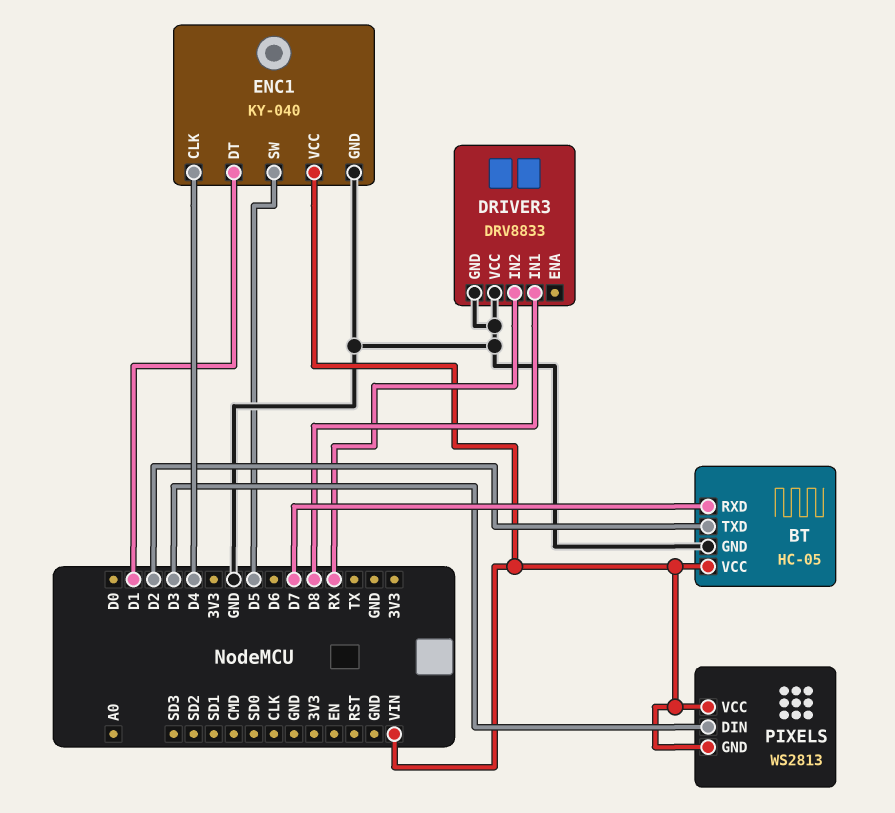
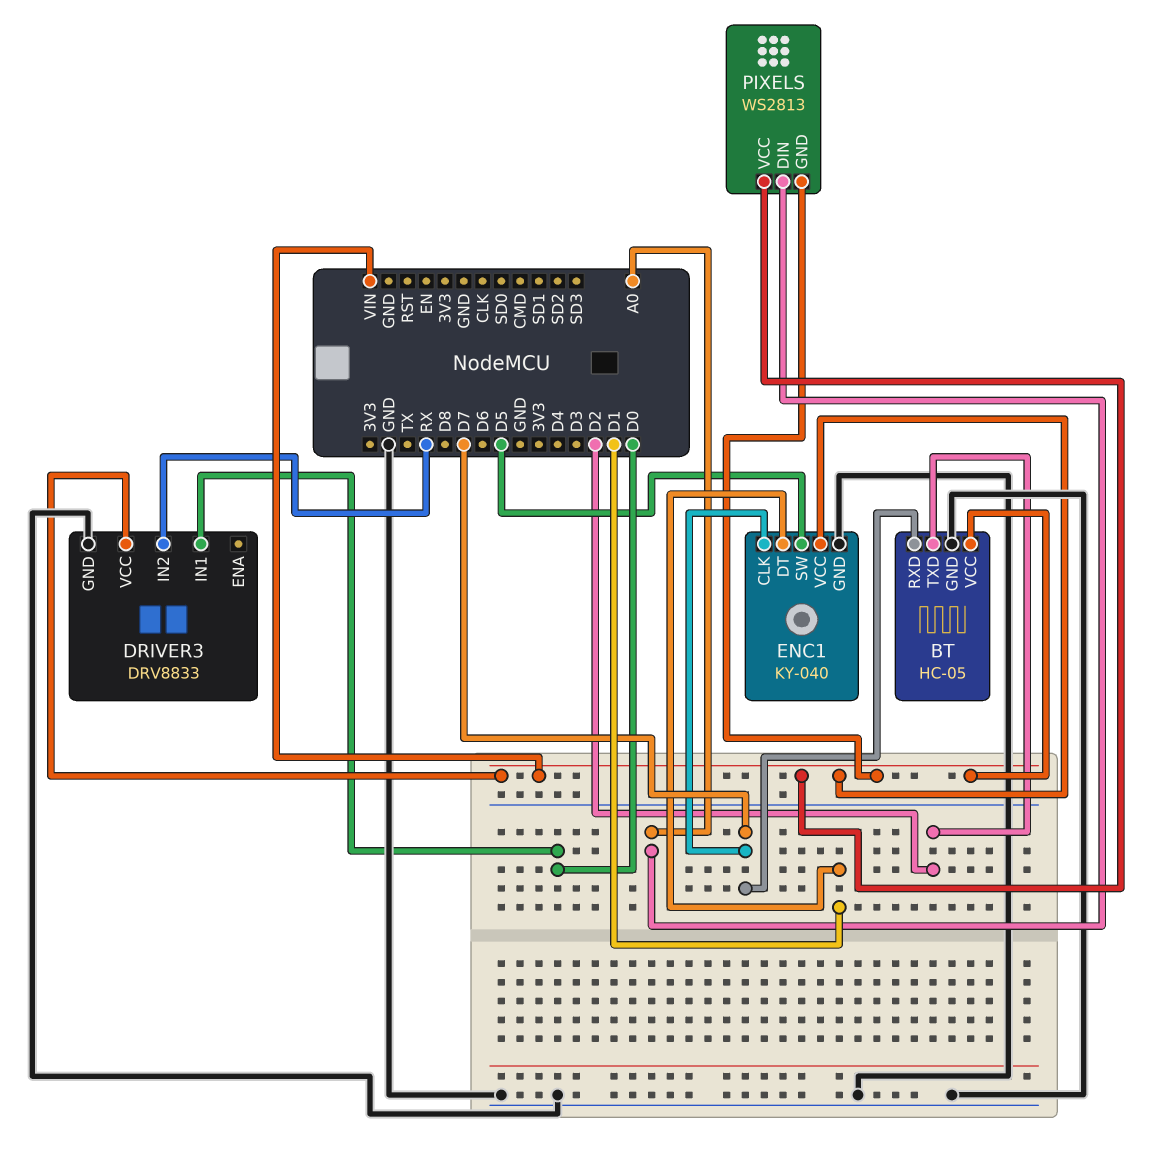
DRIVER3 pin IN1: D8 -> D0
DRIVER3 pin VCC: GND -> VIN
ENC1 pin CLK: D4 -> D7
PIXELS pin DIN: D3 -> A0

